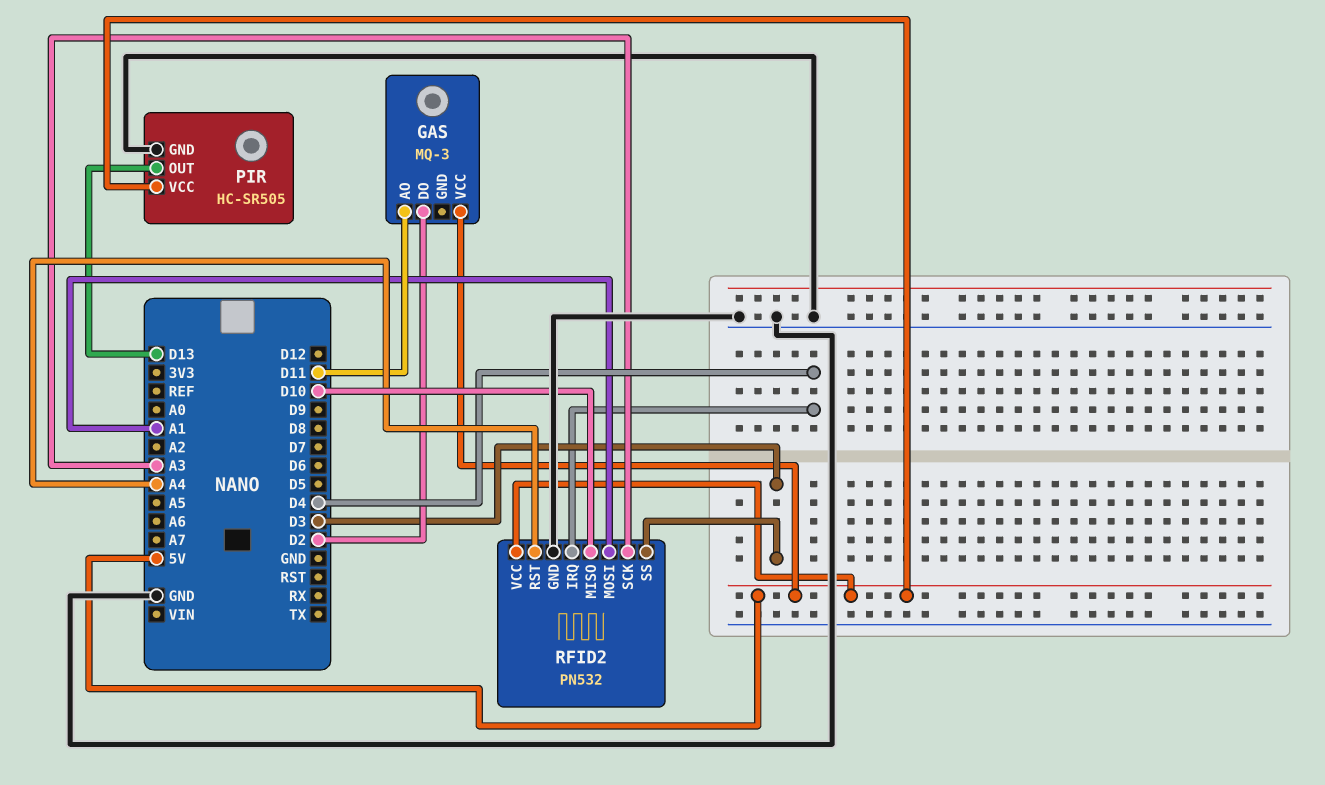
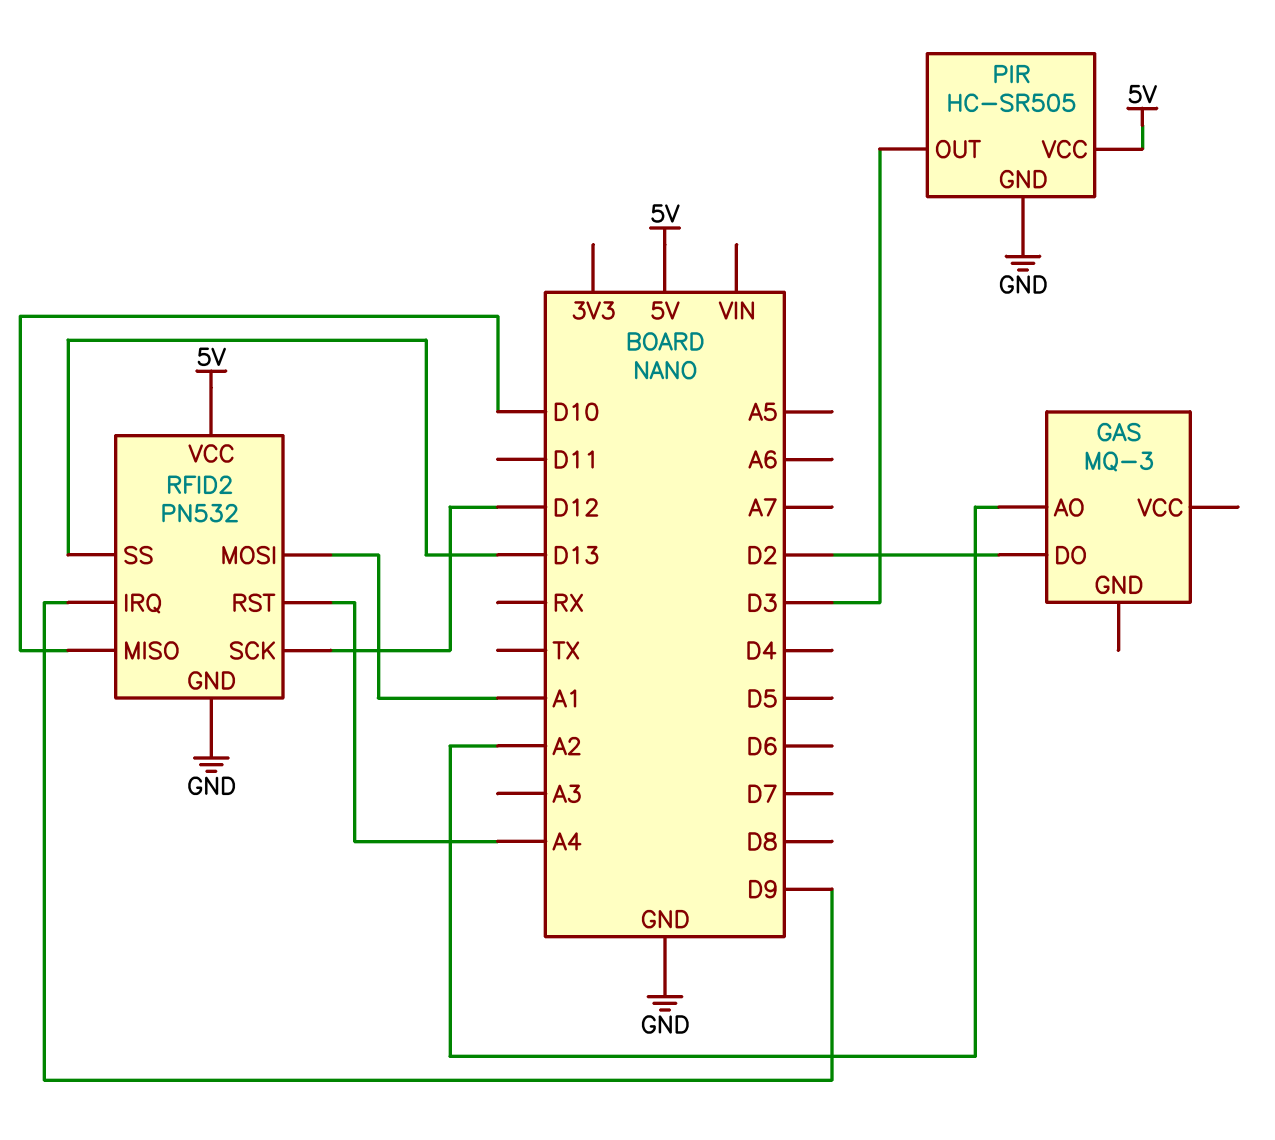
GAS pin AO: D11 -> A2
GAS pin VCC: 5V -> none
PIR pin OUT: D13 -> D3
RFID2 pin IRQ: D4 -> D9
RFID2 pin SCK: A3 -> D12
RFID2 pin SS: D3 -> D13

